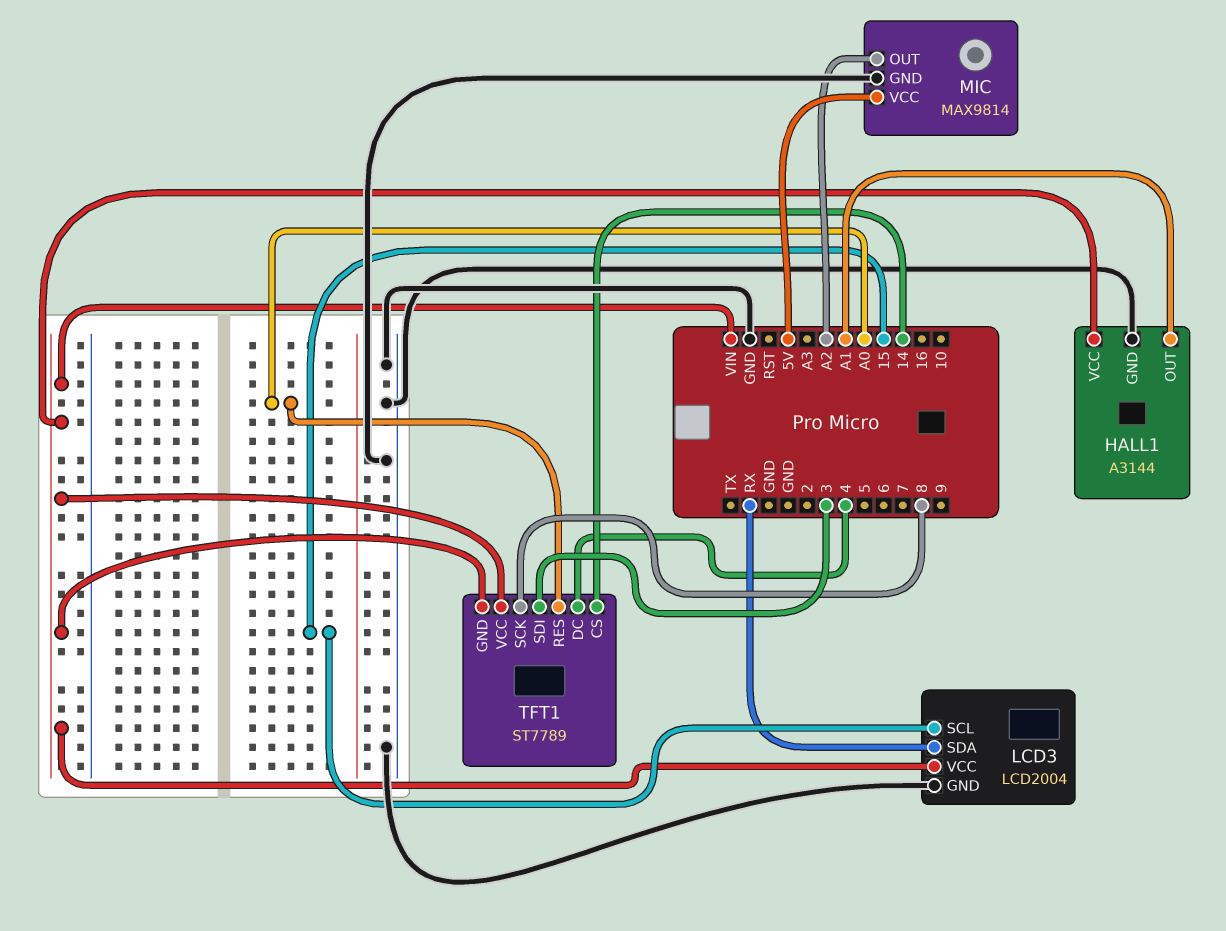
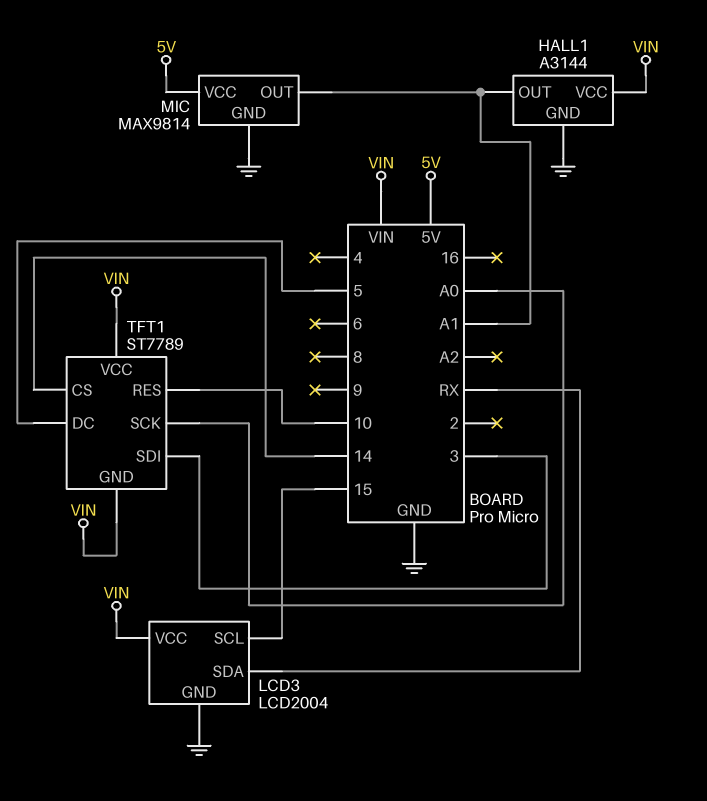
MIC pin OUT: A2 -> A1
TFT1 pin DC: 4 -> 5
TFT1 pin RES: A0 -> 10
TFT1 pin SCK: 8 -> A0

